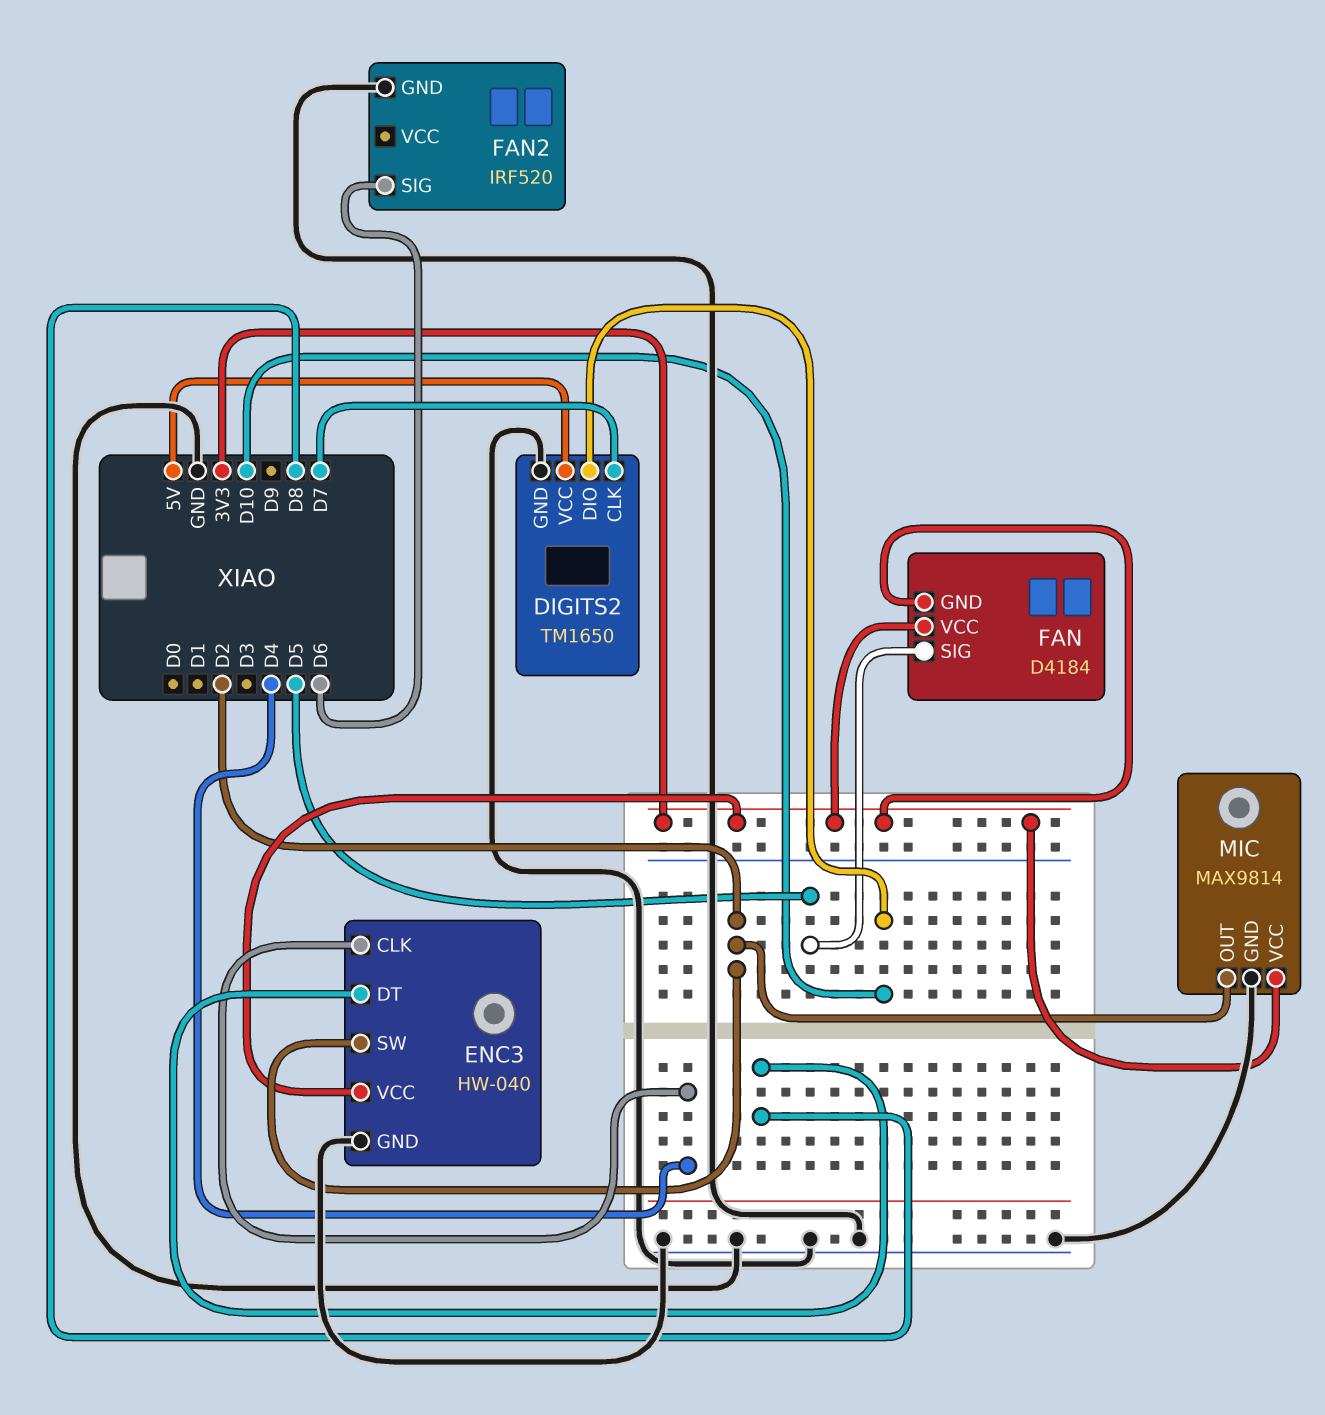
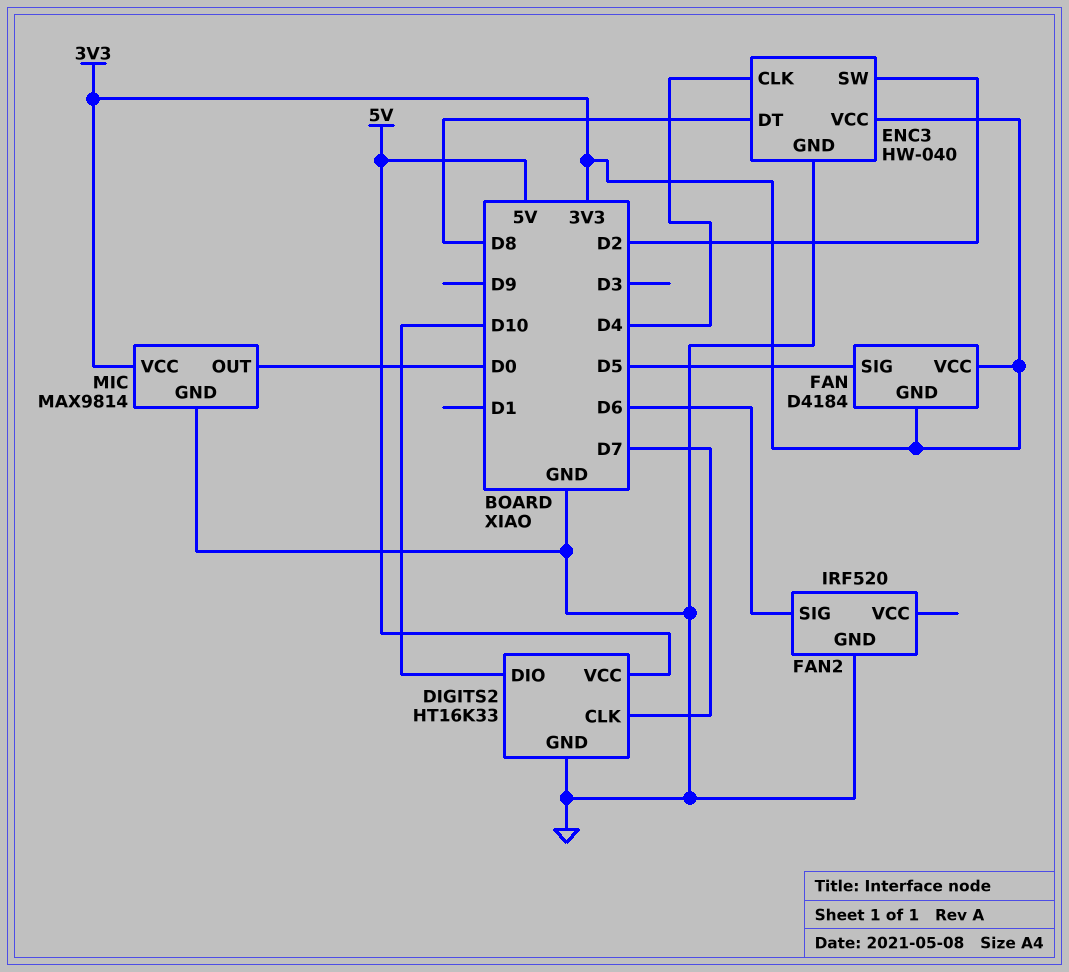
DIGITS2: TM1650 -> HT16K33
MIC pin OUT: D2 -> D0

